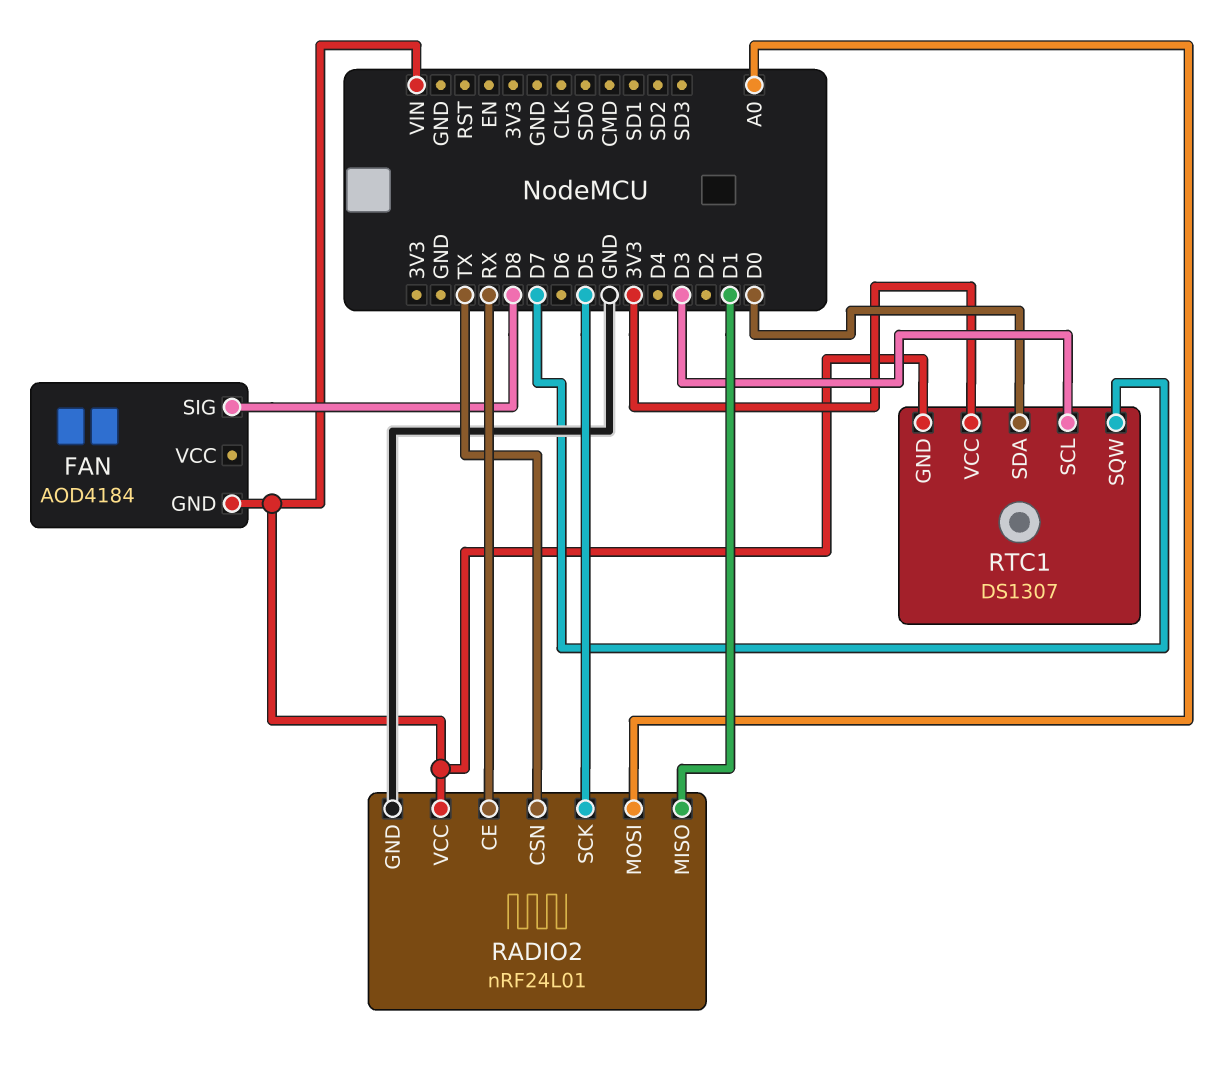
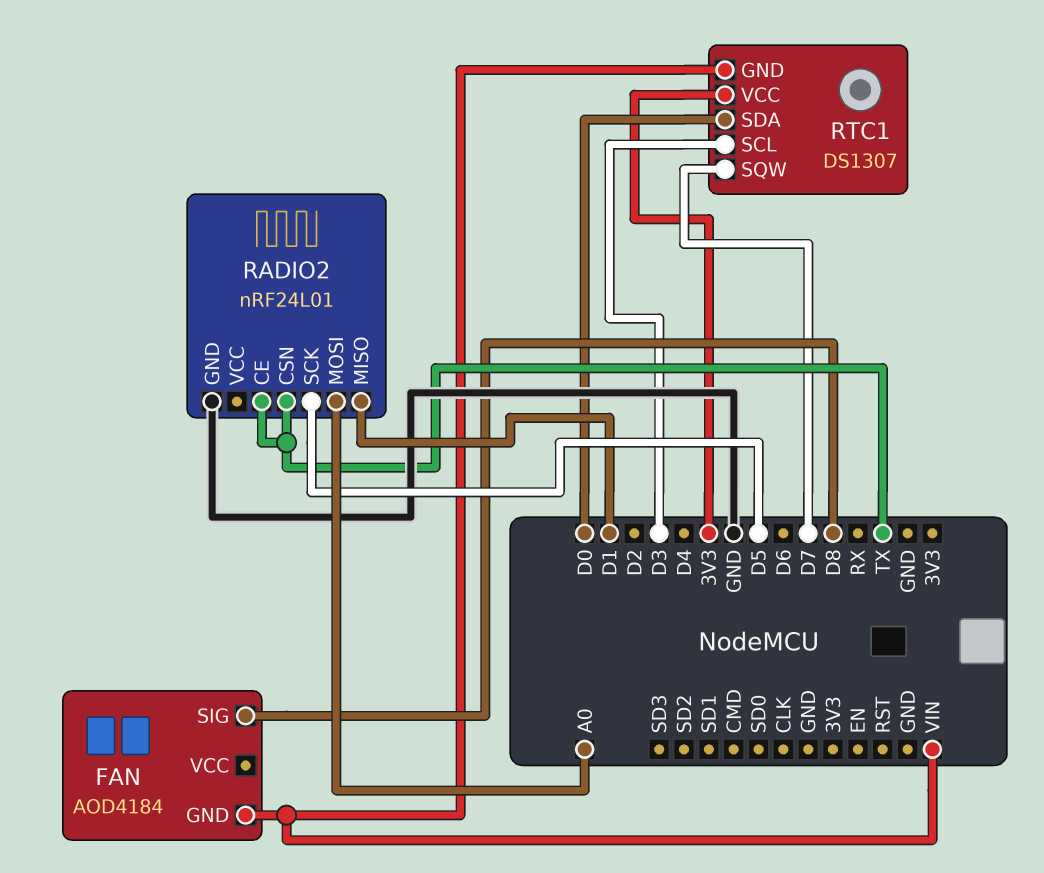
RADIO2 pin CE: RX -> TX
RADIO2 pin VCC: VIN -> none

